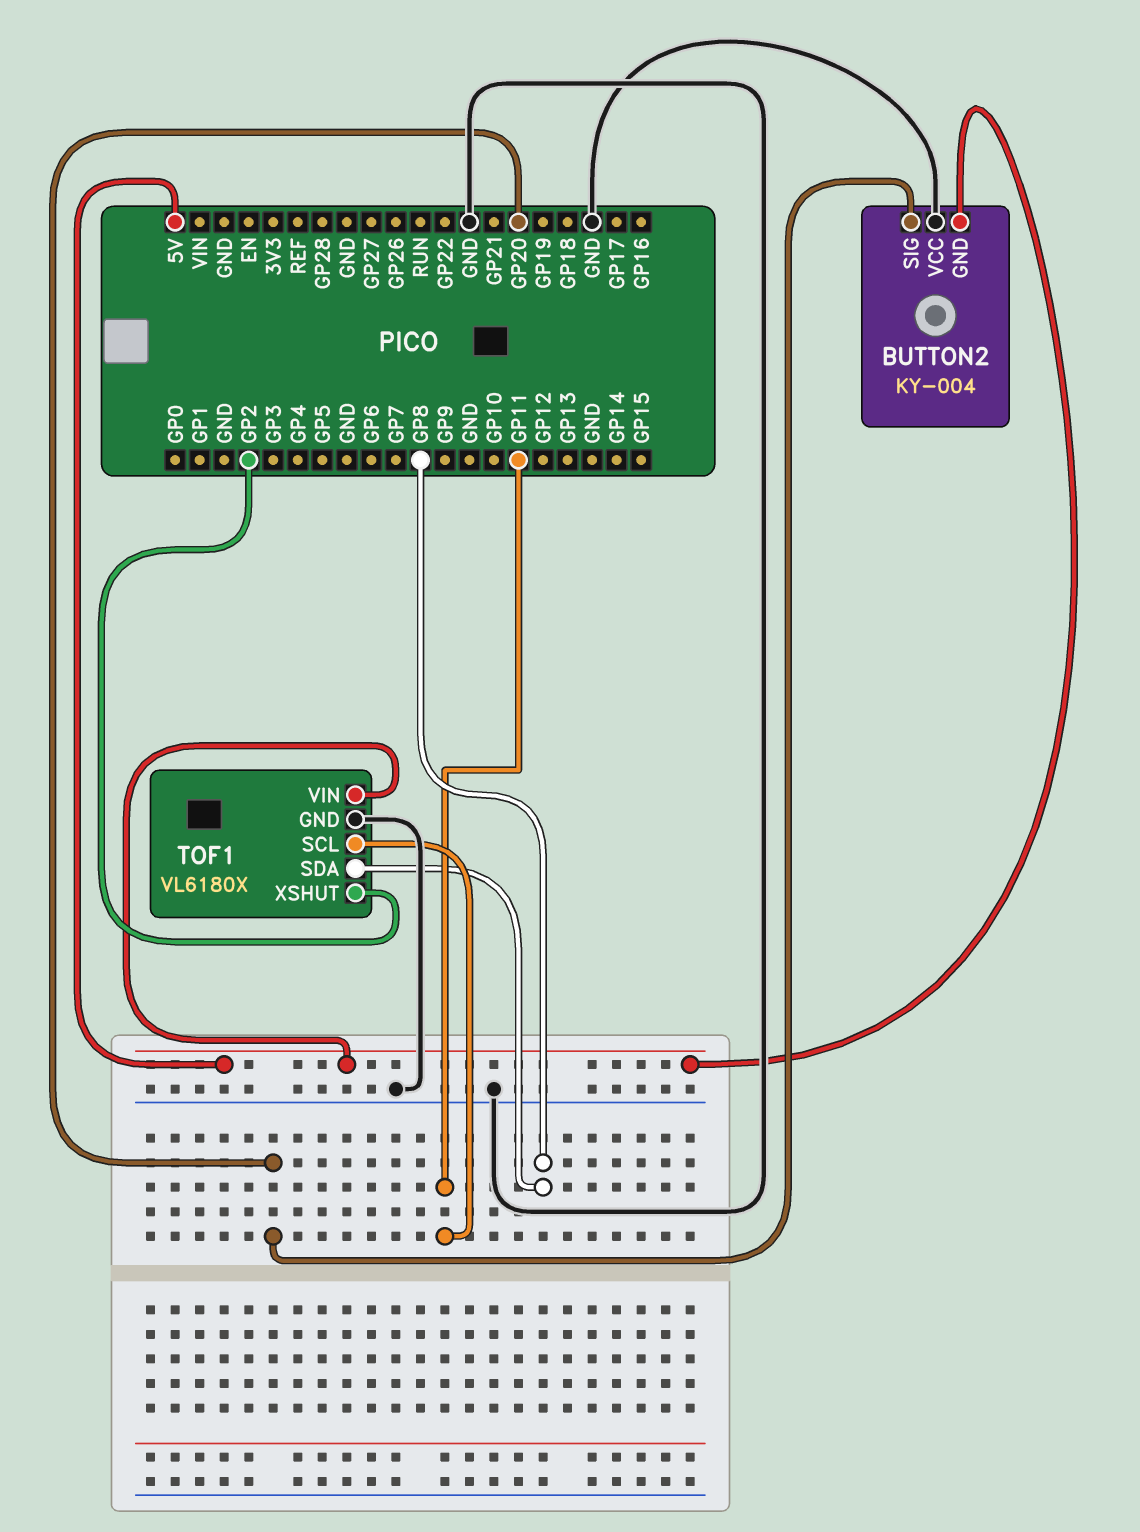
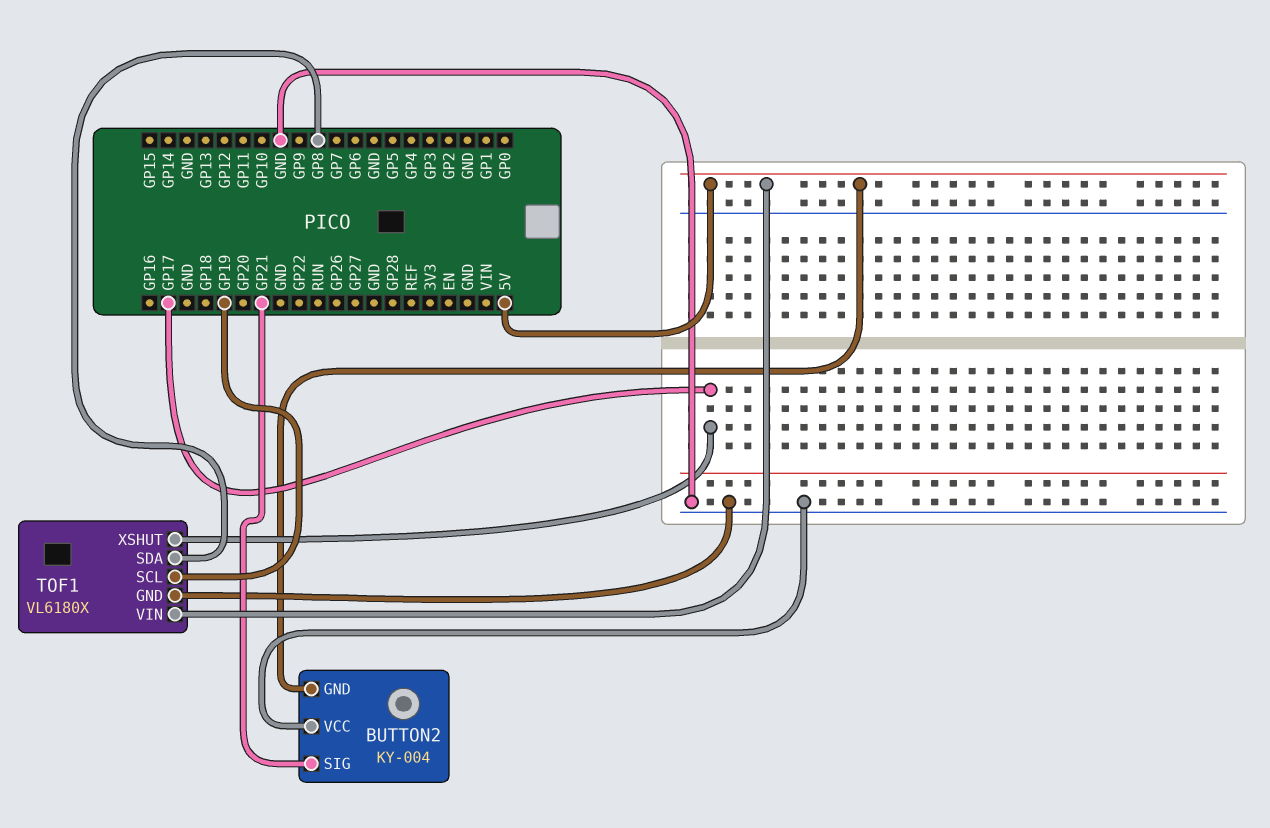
BUTTON2 pin SIG: GP20 -> GP21
TOF1 pin SCL: GP11 -> GP19
TOF1 pin XSHUT: GP2 -> GP17

